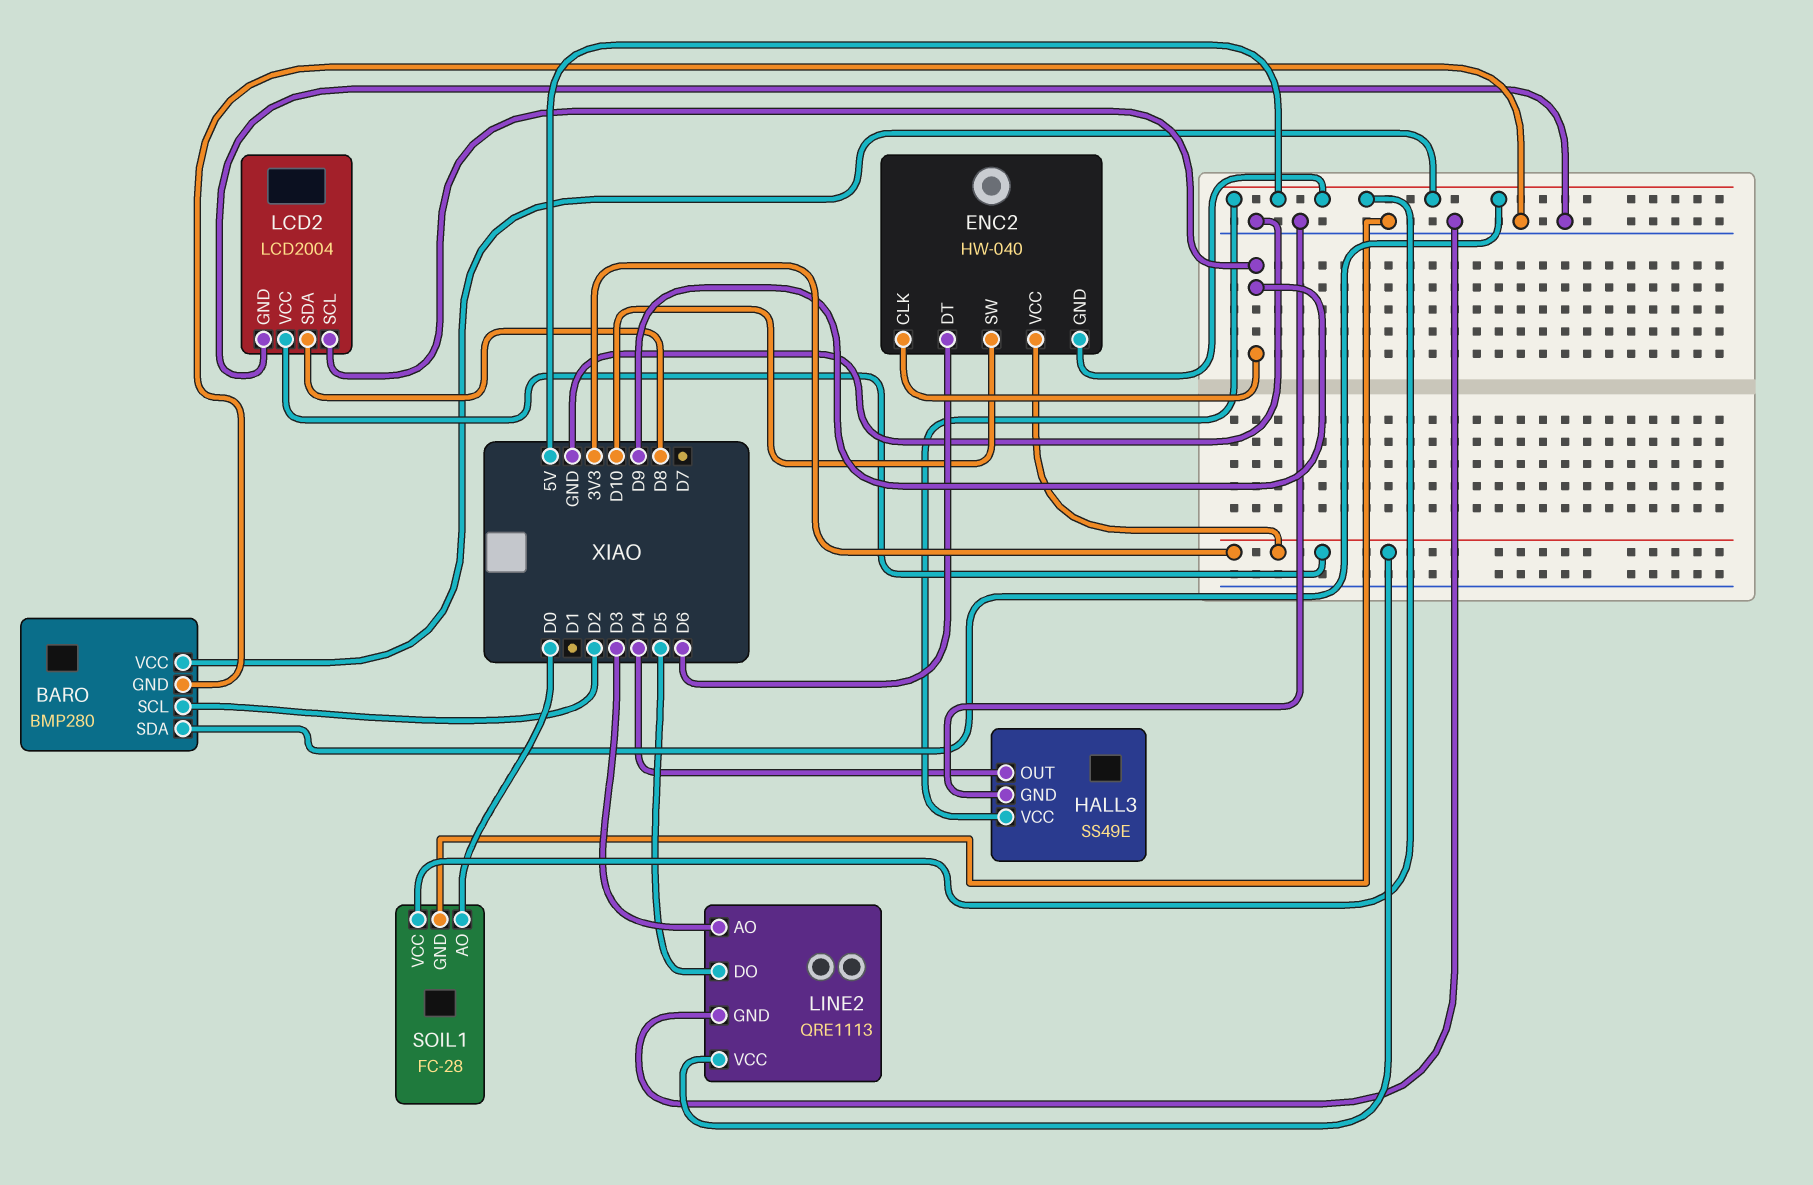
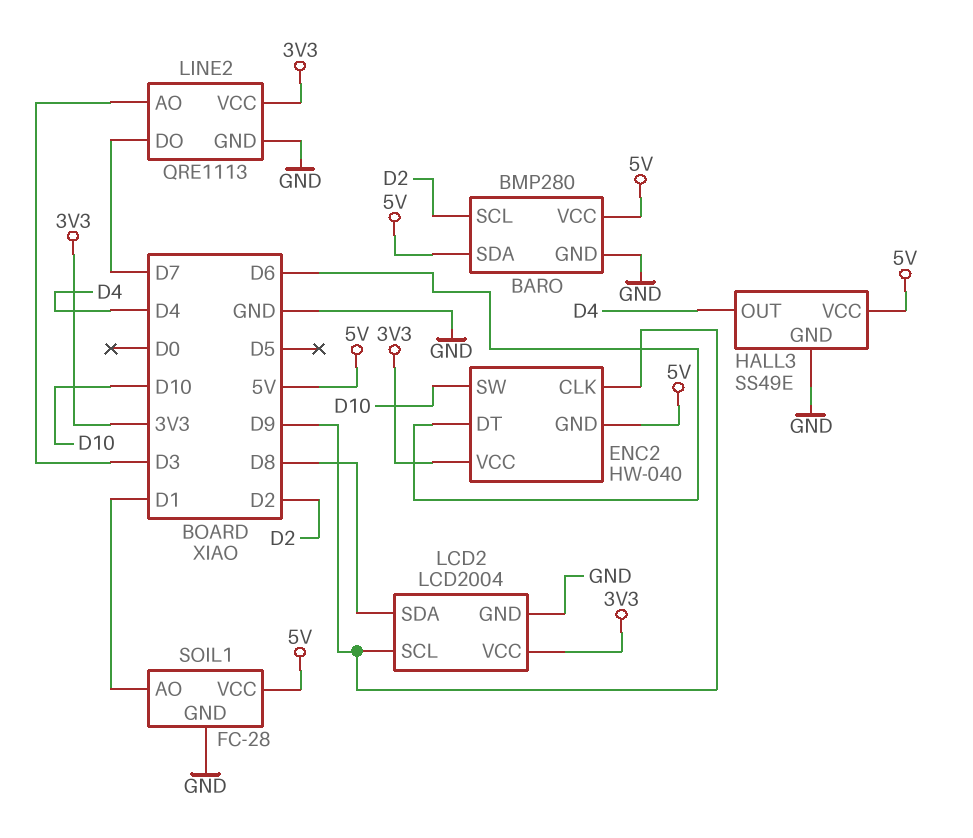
LINE2 pin DO: D5 -> D7
SOIL1 pin AO: D0 -> D1

